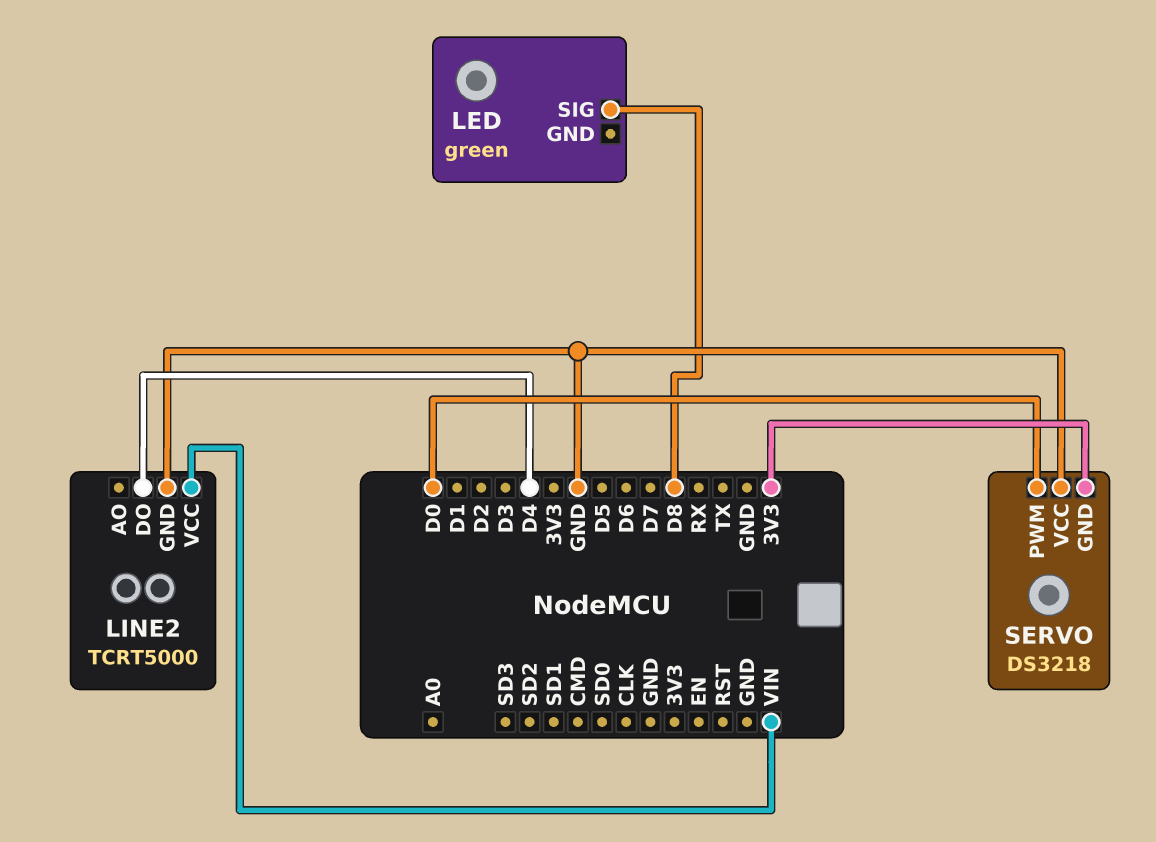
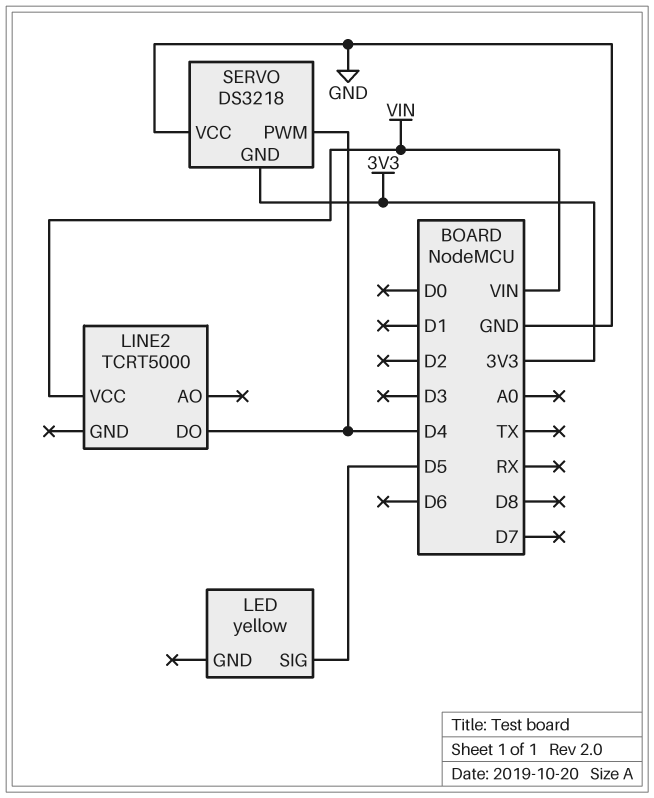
LED: green -> yellow
LED pin SIG: D8 -> D5
LINE2 pin GND: GND -> none
SERVO pin PWM: D0 -> D4

